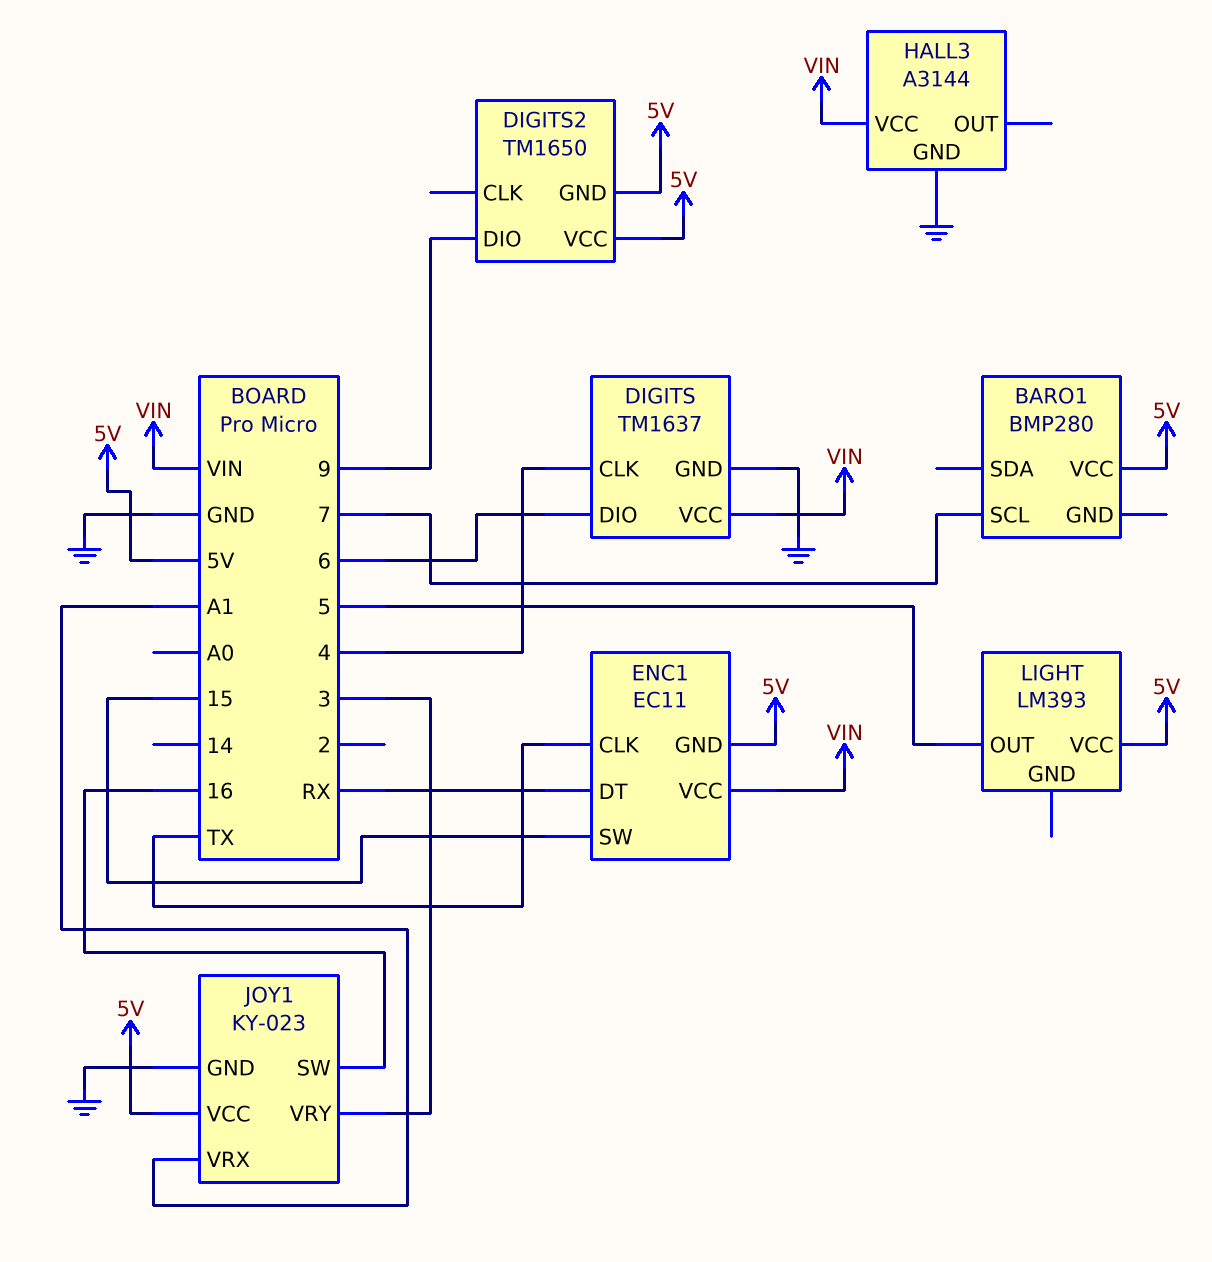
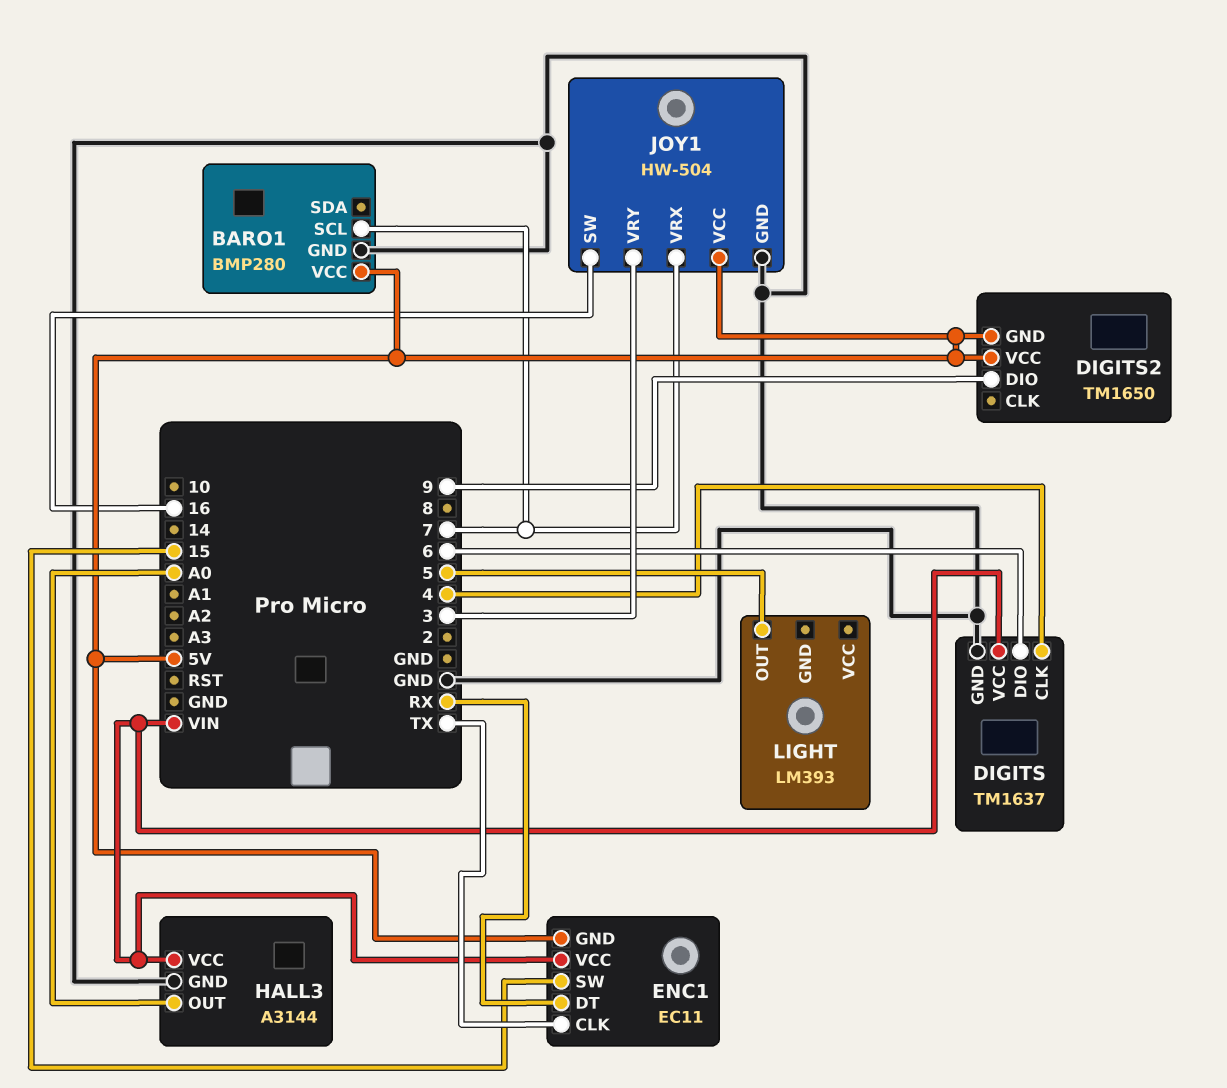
BARO1 pin GND: none -> GND
HALL3 pin OUT: none -> A0
JOY1: KY-023 -> HW-504
JOY1 pin VRX: A1 -> 7
LIGHT pin VCC: 5V -> none

